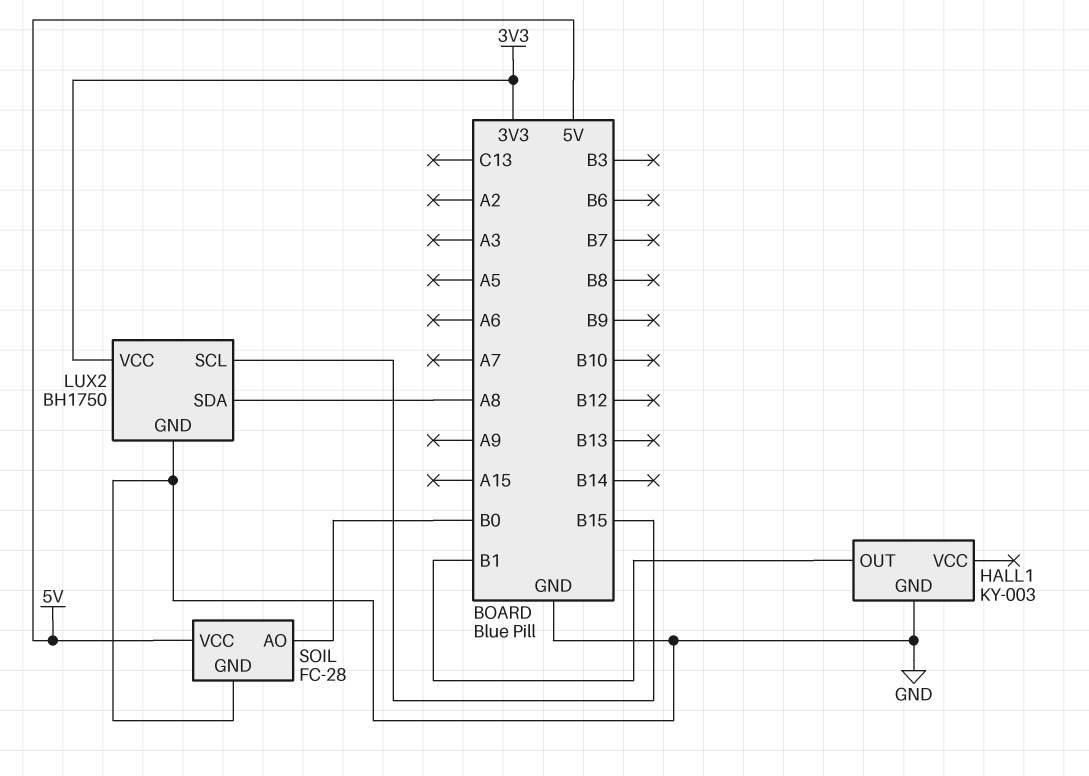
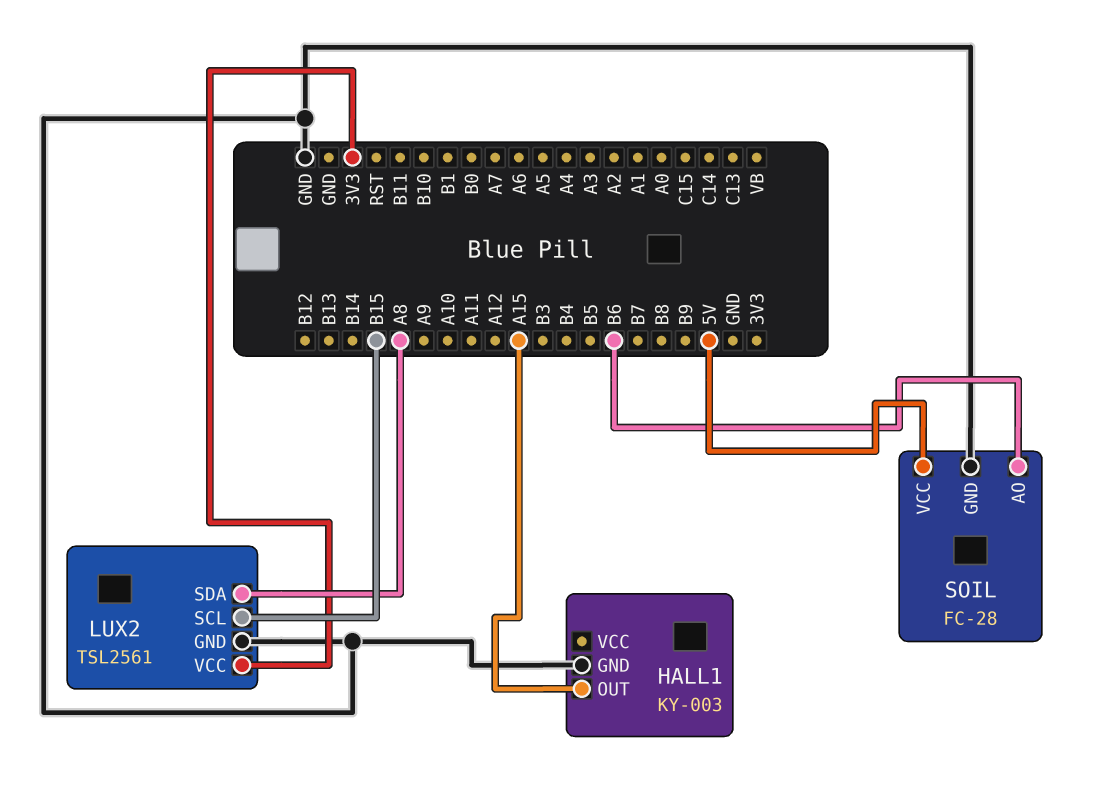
HALL1 pin OUT: B1 -> A15
LUX2: BH1750 -> TSL2561
SOIL pin AO: B0 -> B6

